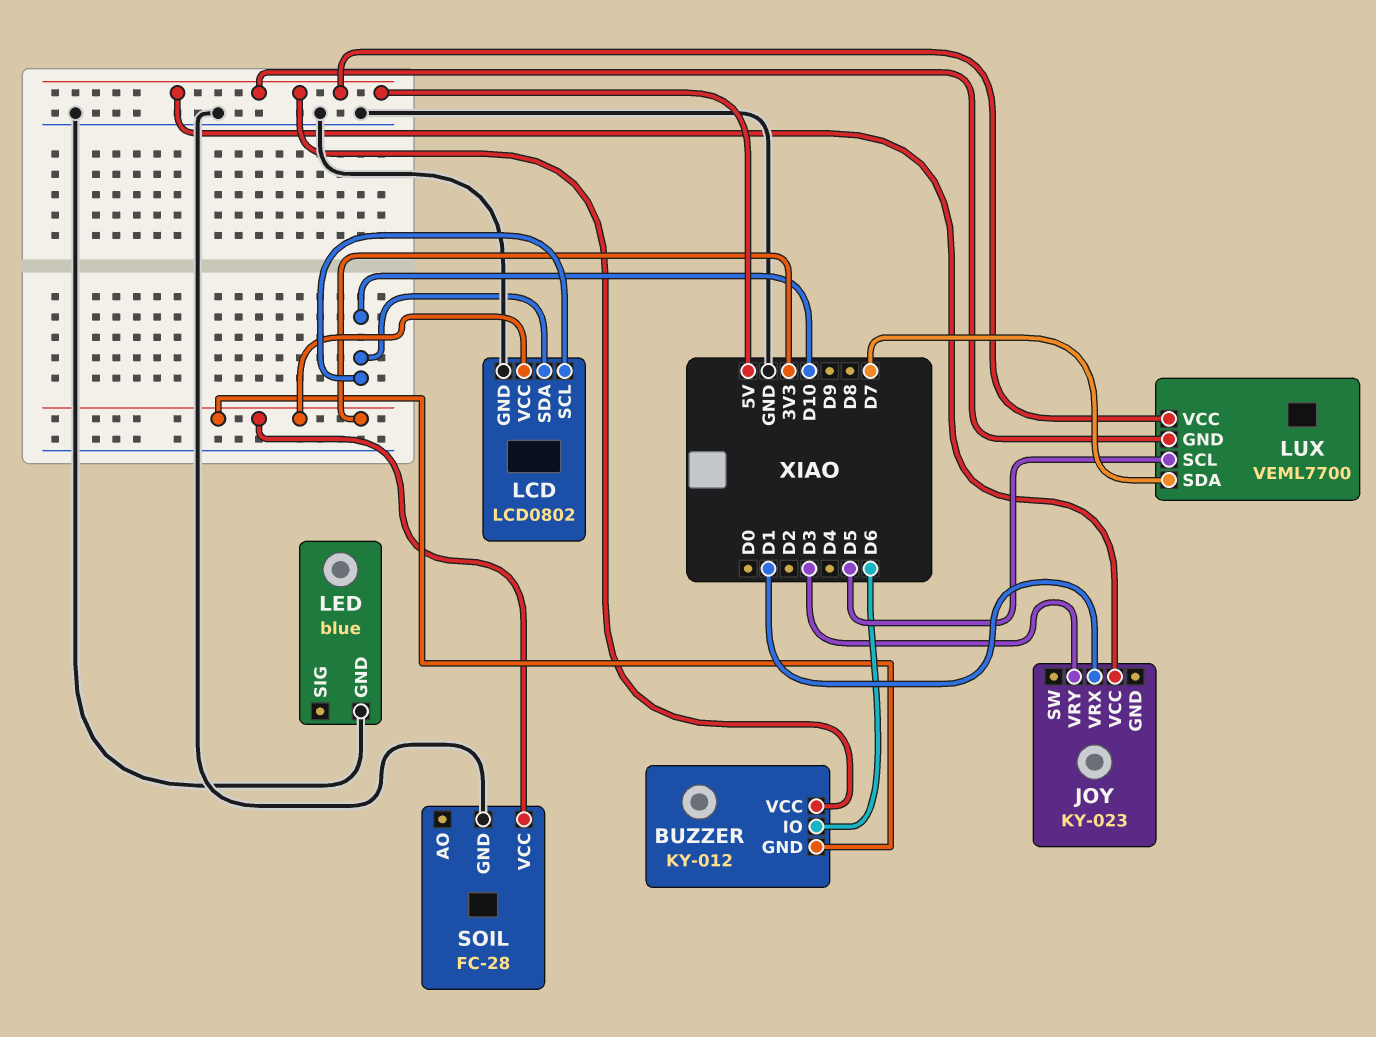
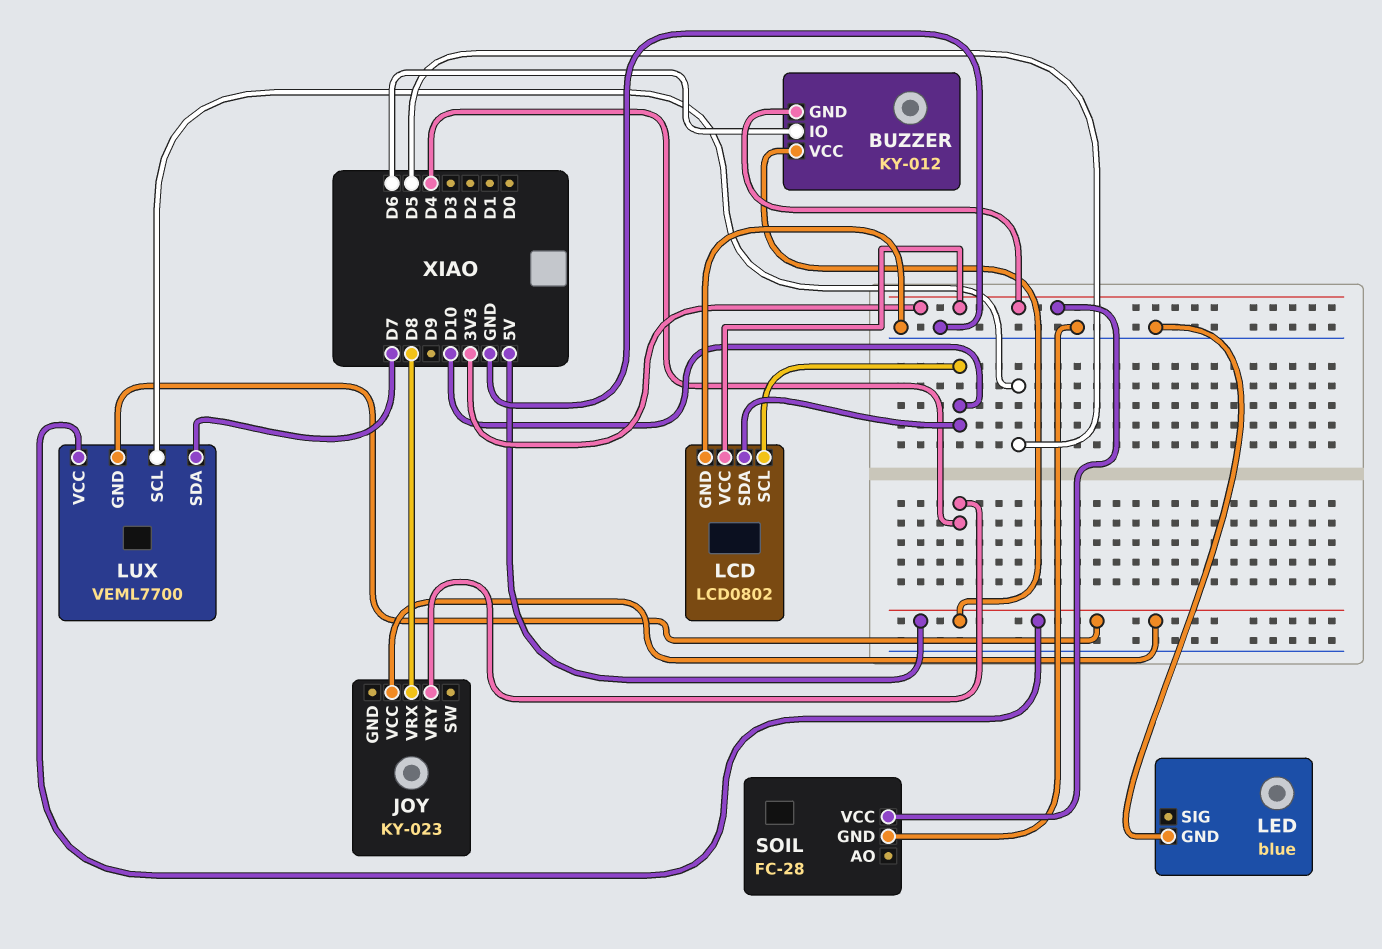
JOY pin VRX: D1 -> D8
JOY pin VRY: D3 -> D4

